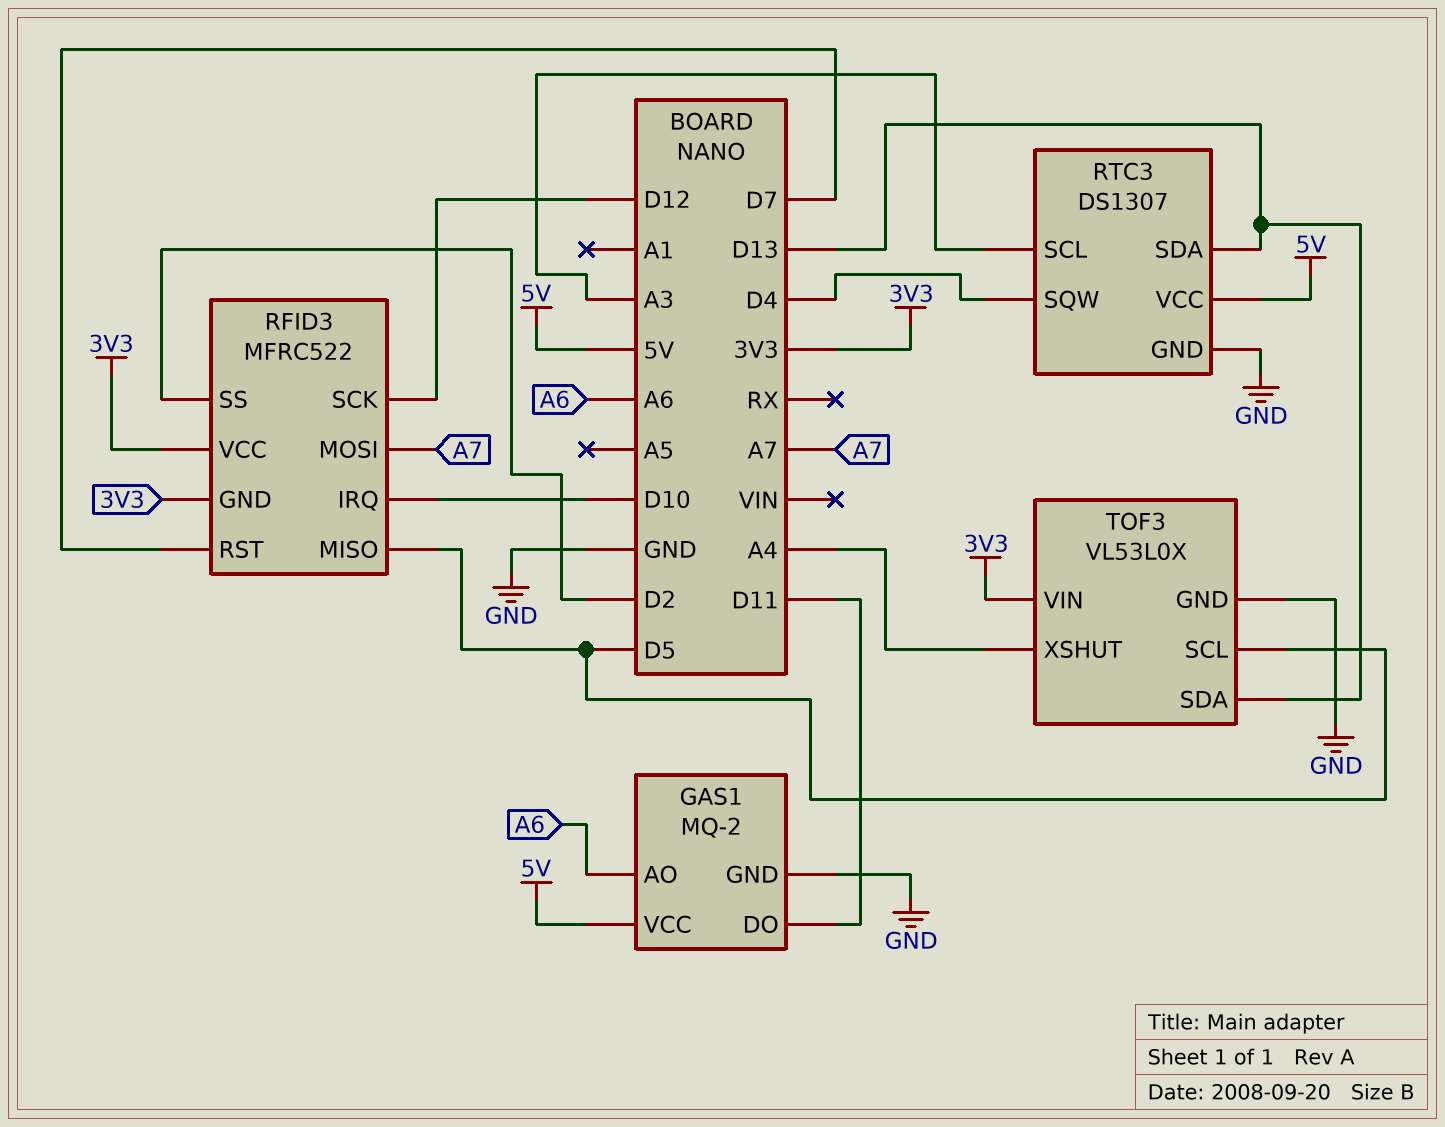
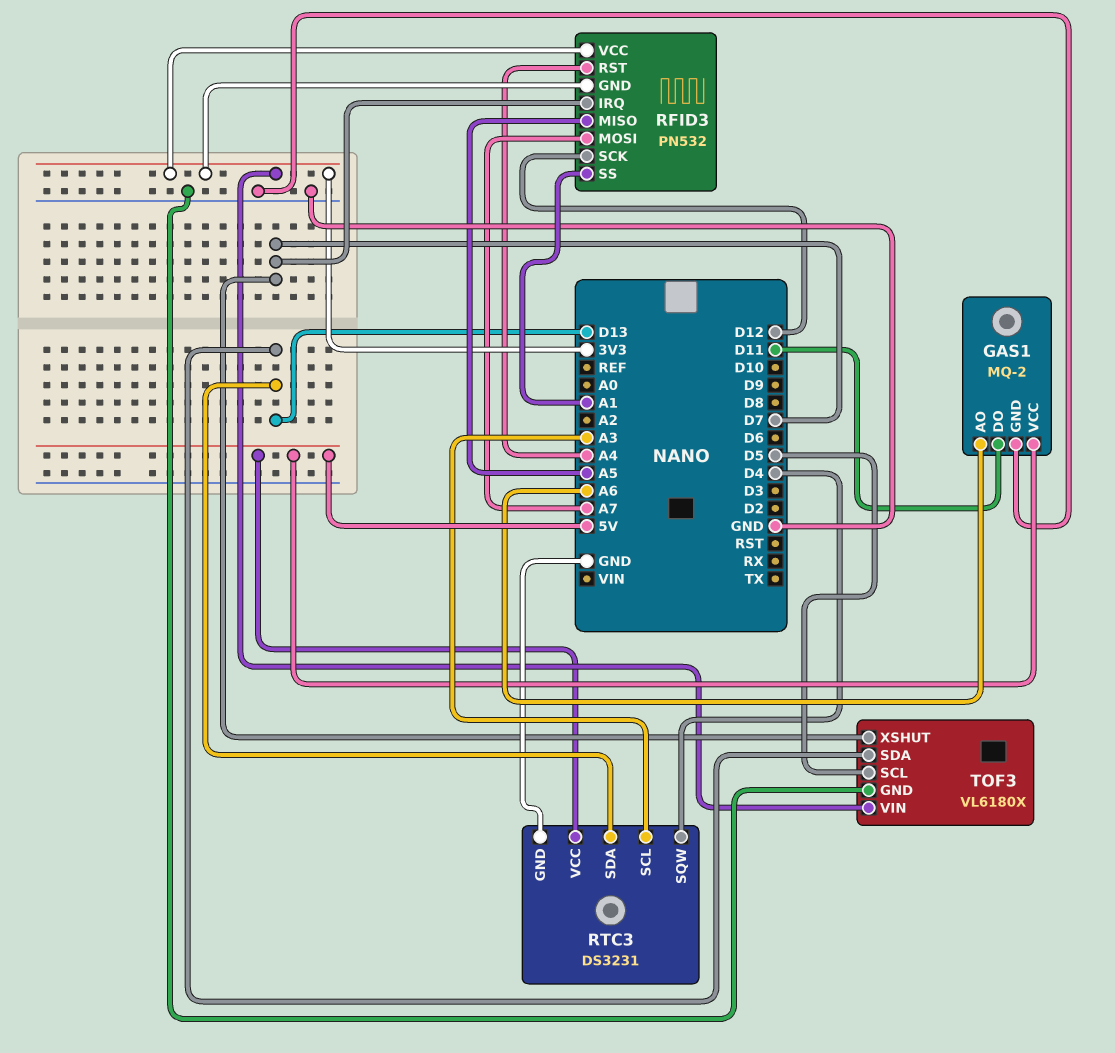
RFID3: MFRC522 -> PN532
RFID3 pin IRQ: D10 -> D7
RFID3 pin MISO: D5 -> A5
RFID3 pin RST: D7 -> A4
RFID3 pin SS: D2 -> A1
RTC3: DS1307 -> DS3231
TOF3: VL53L0X -> VL6180X
TOF3 pin XSHUT: A4 -> D7

